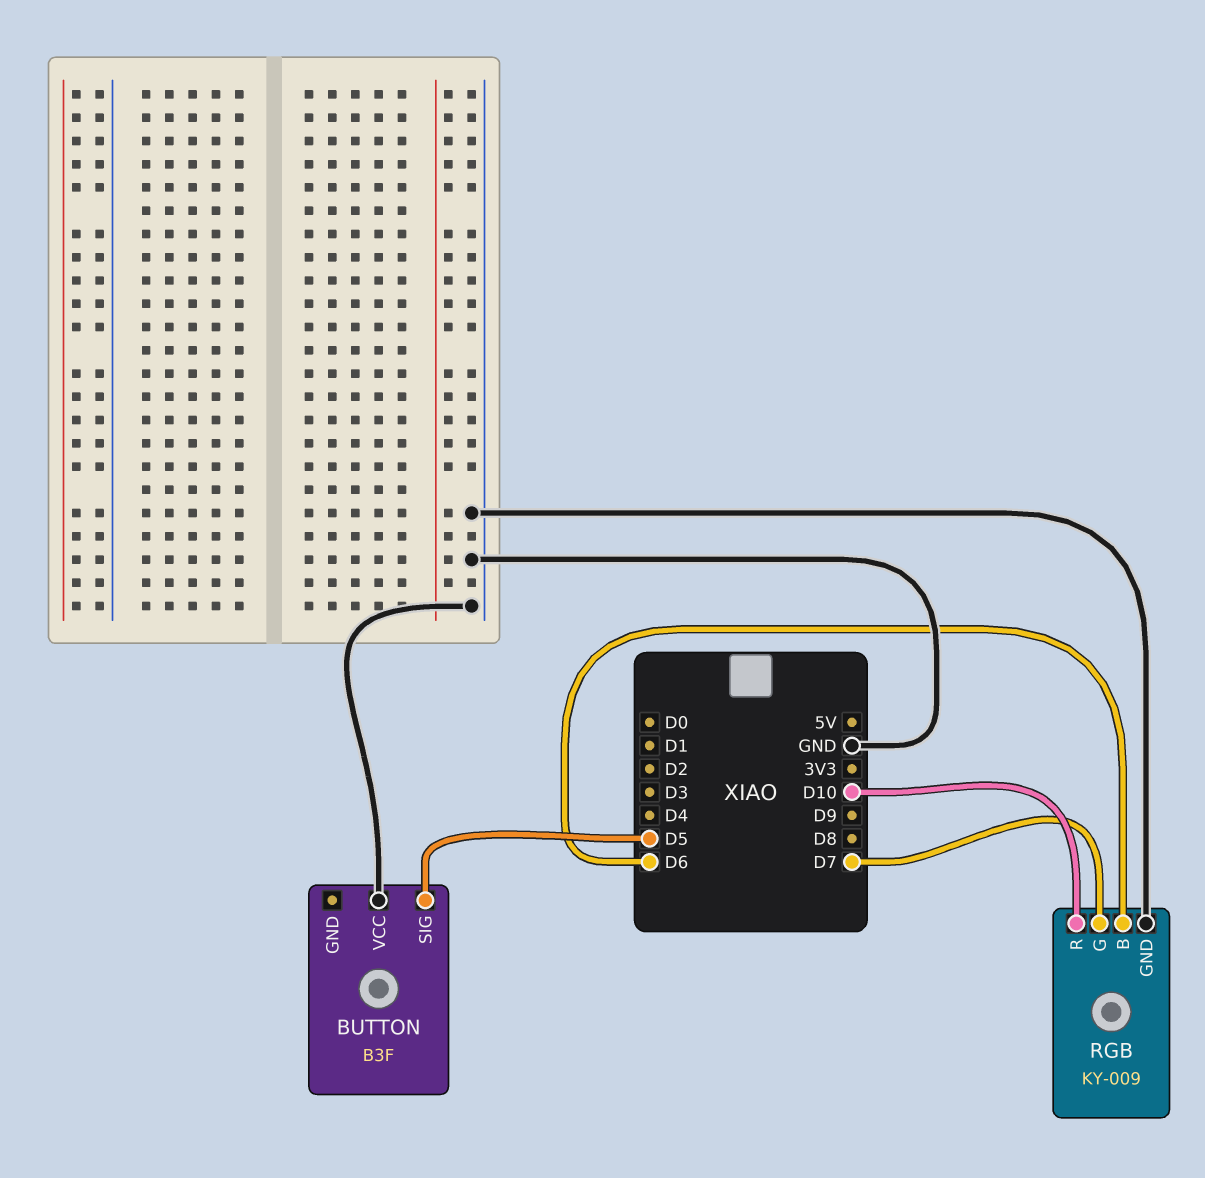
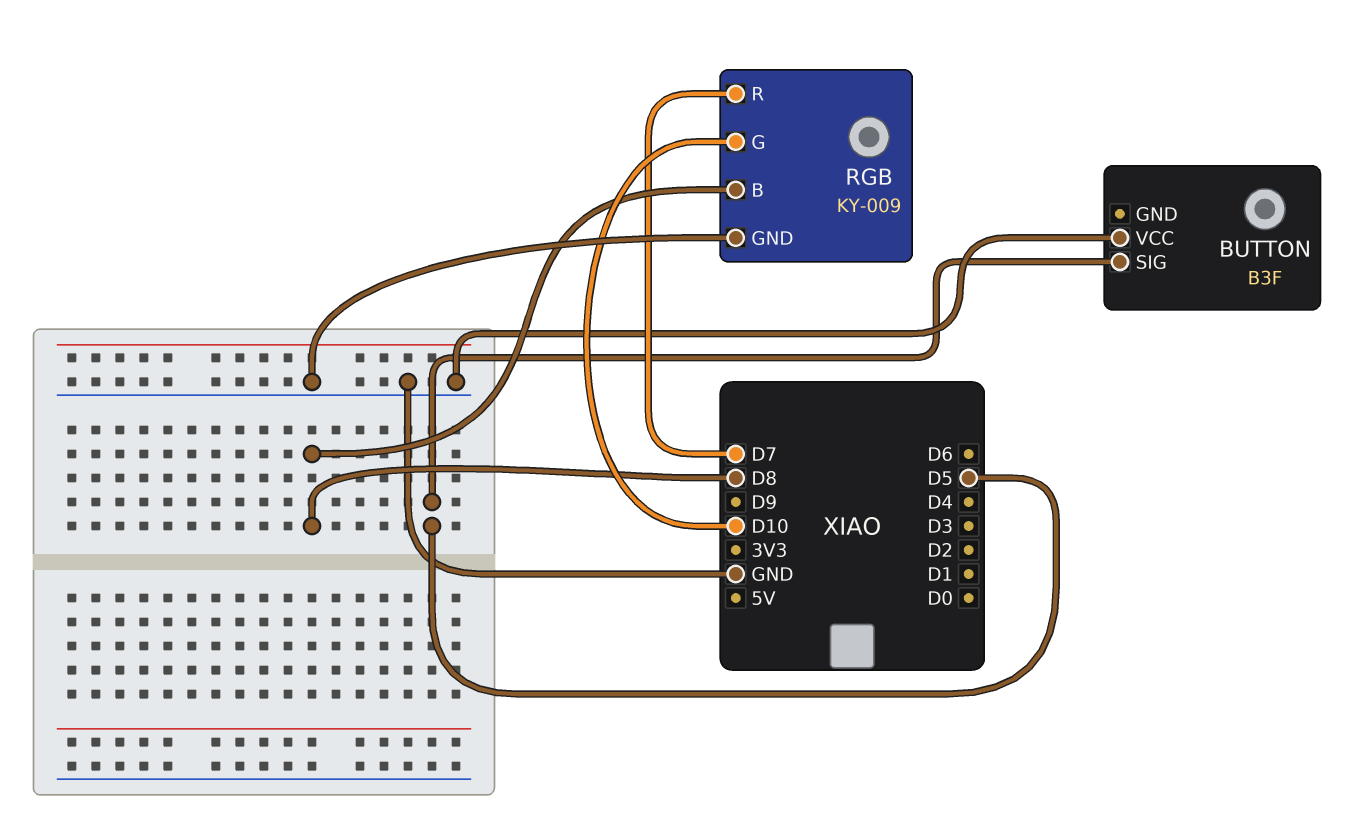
RGB pin B: D6 -> D8
RGB pin G: D7 -> D10
RGB pin R: D10 -> D7

